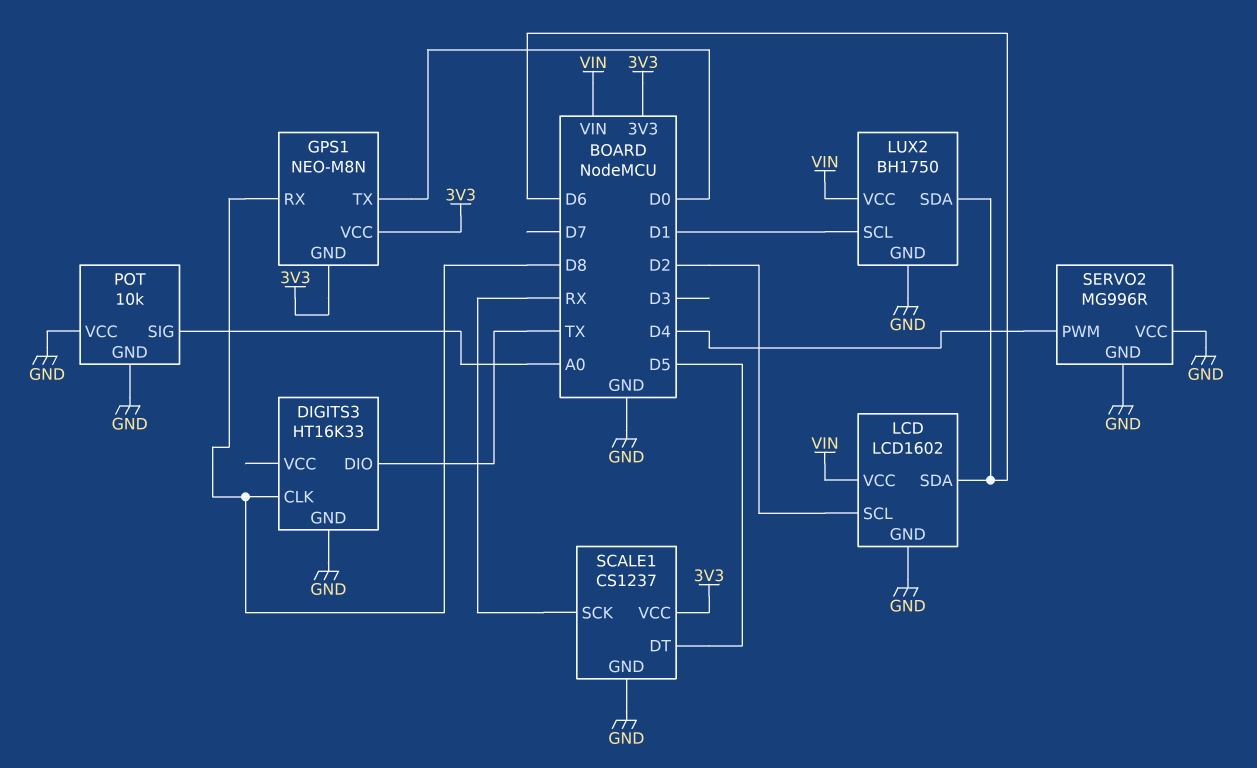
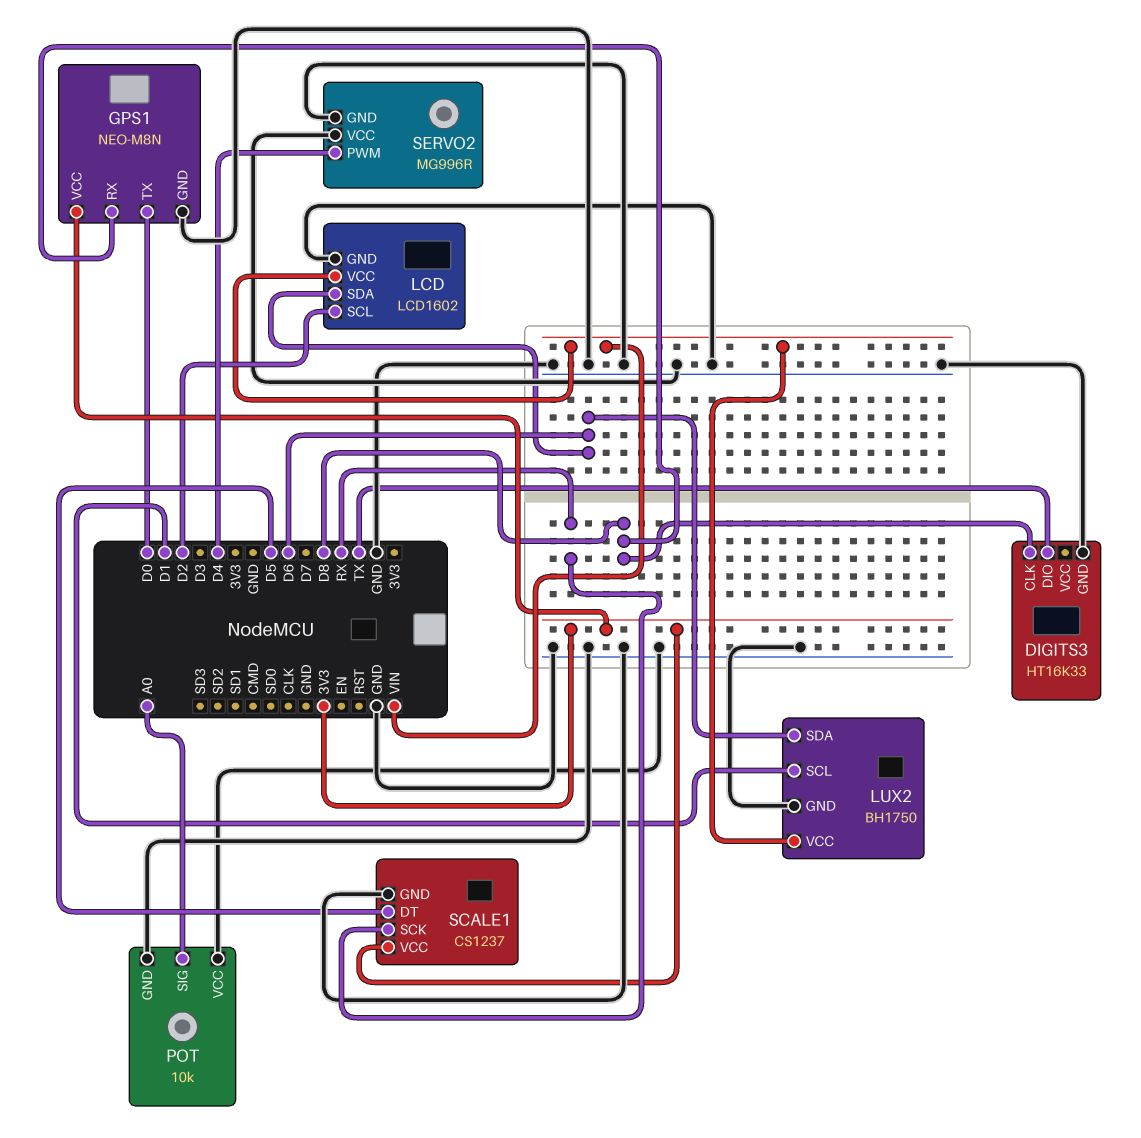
GPS1 pin GND: 3V3 -> GND

